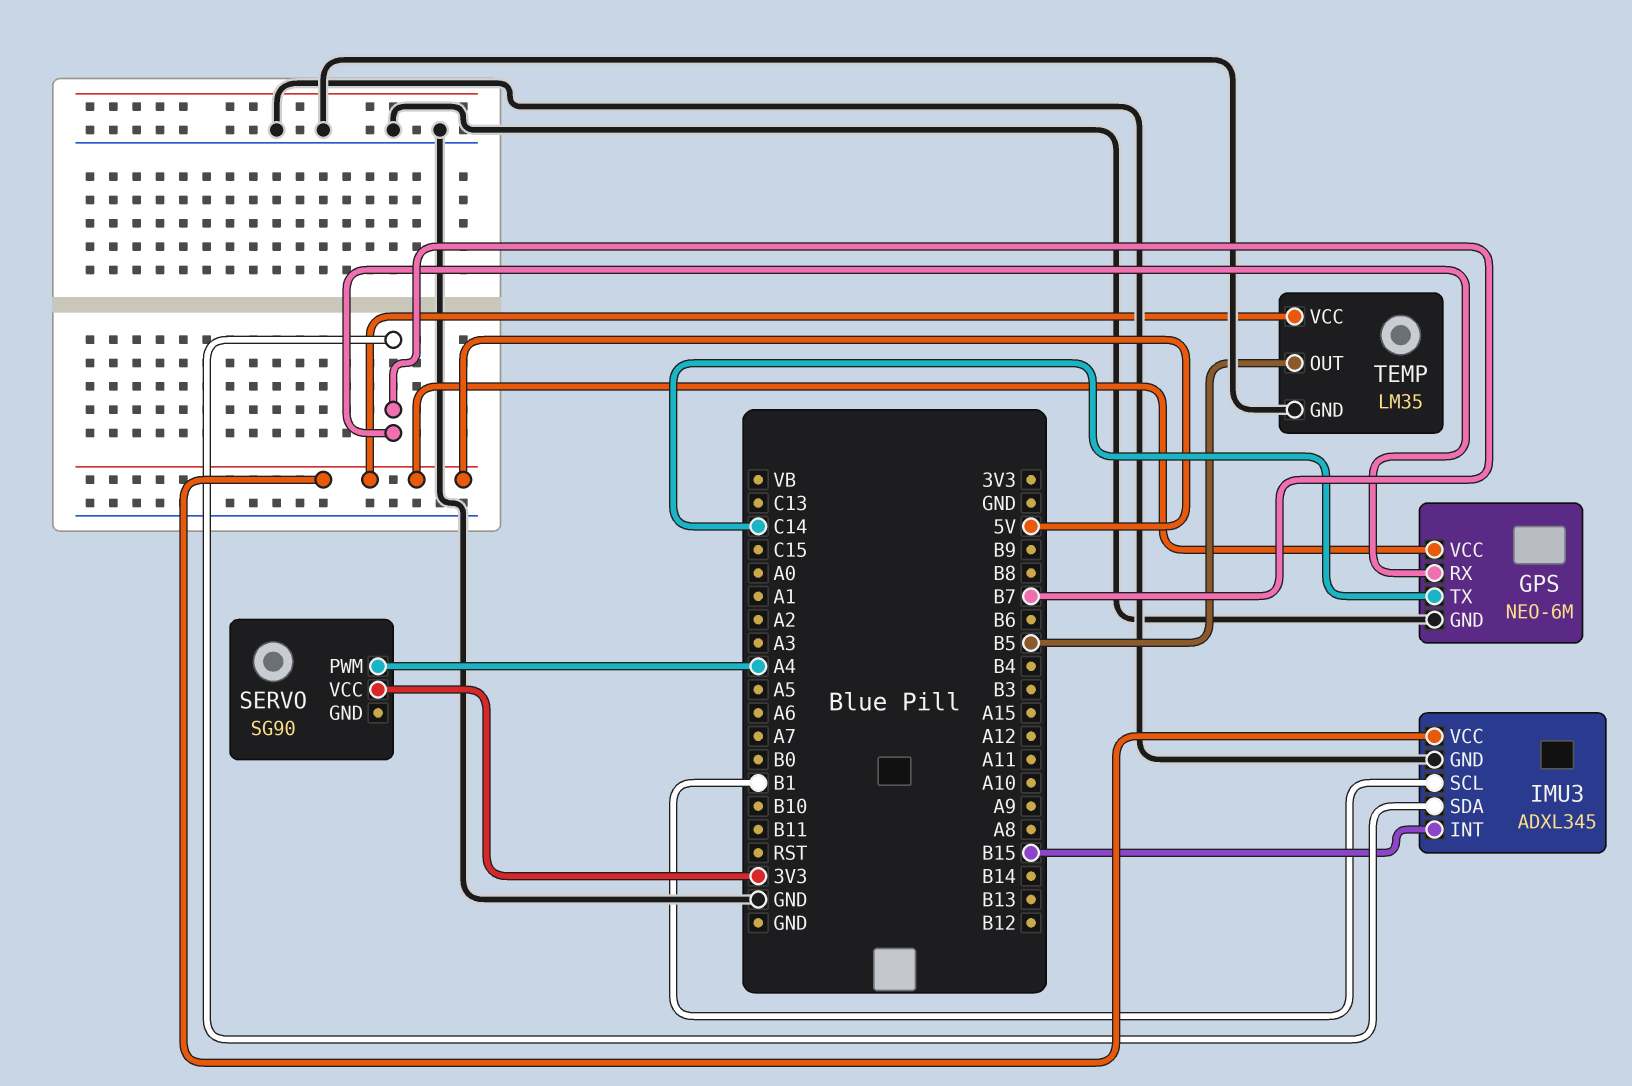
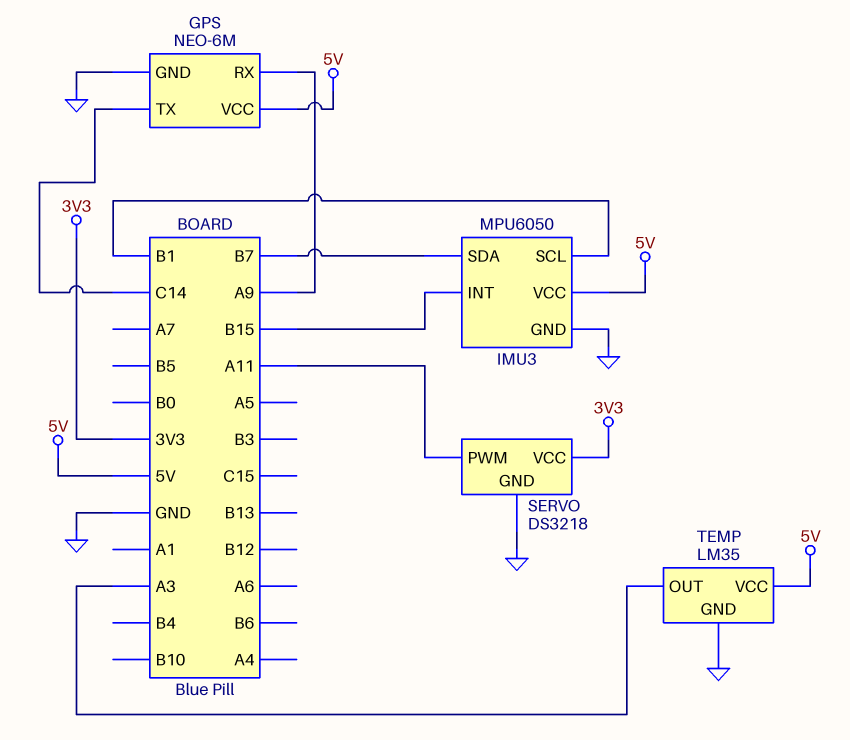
GPS pin RX: B7 -> A9
IMU3: ADXL345 -> MPU6050
SERVO: SG90 -> DS3218
SERVO pin GND: none -> GND
SERVO pin PWM: A4 -> A11
TEMP pin OUT: B5 -> A3

